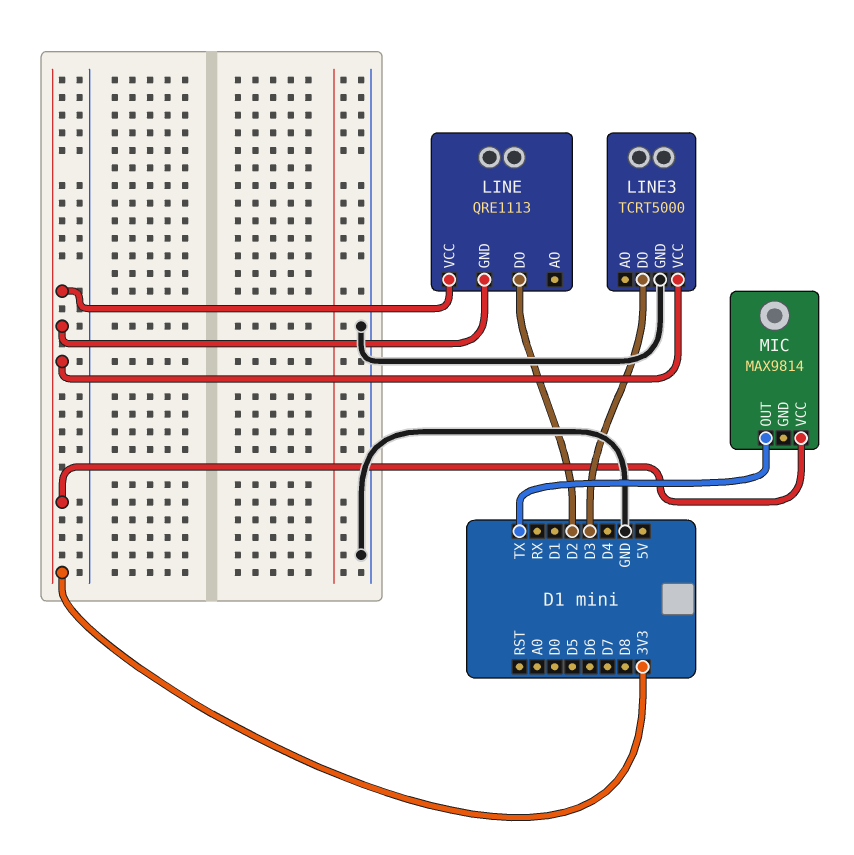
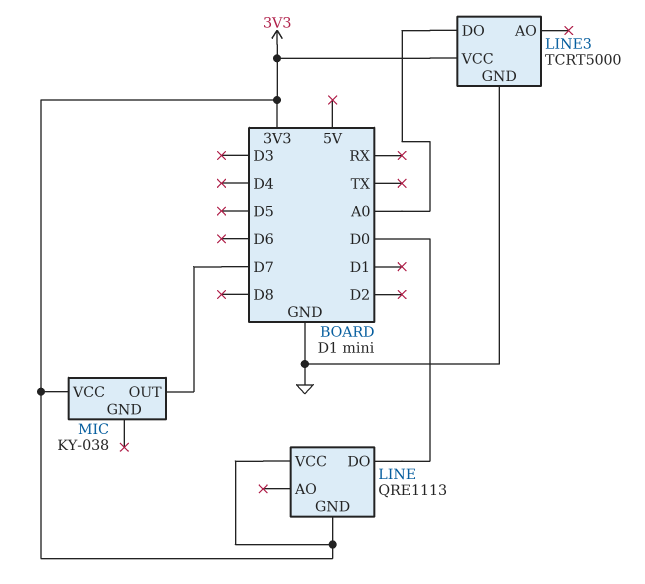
LINE pin DO: D2 -> D0
LINE3 pin DO: D3 -> A0
MIC: MAX9814 -> KY-038
MIC pin OUT: TX -> D7

